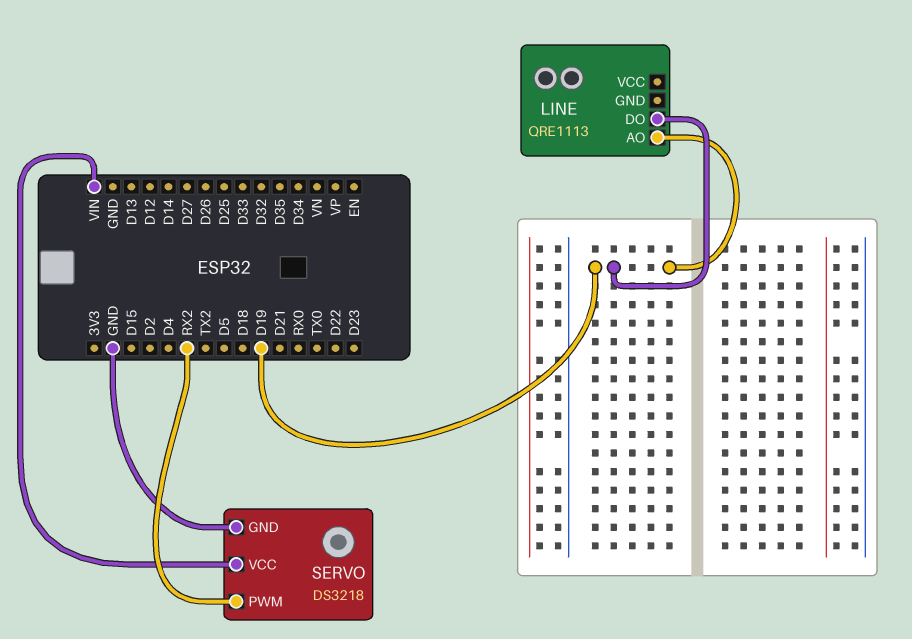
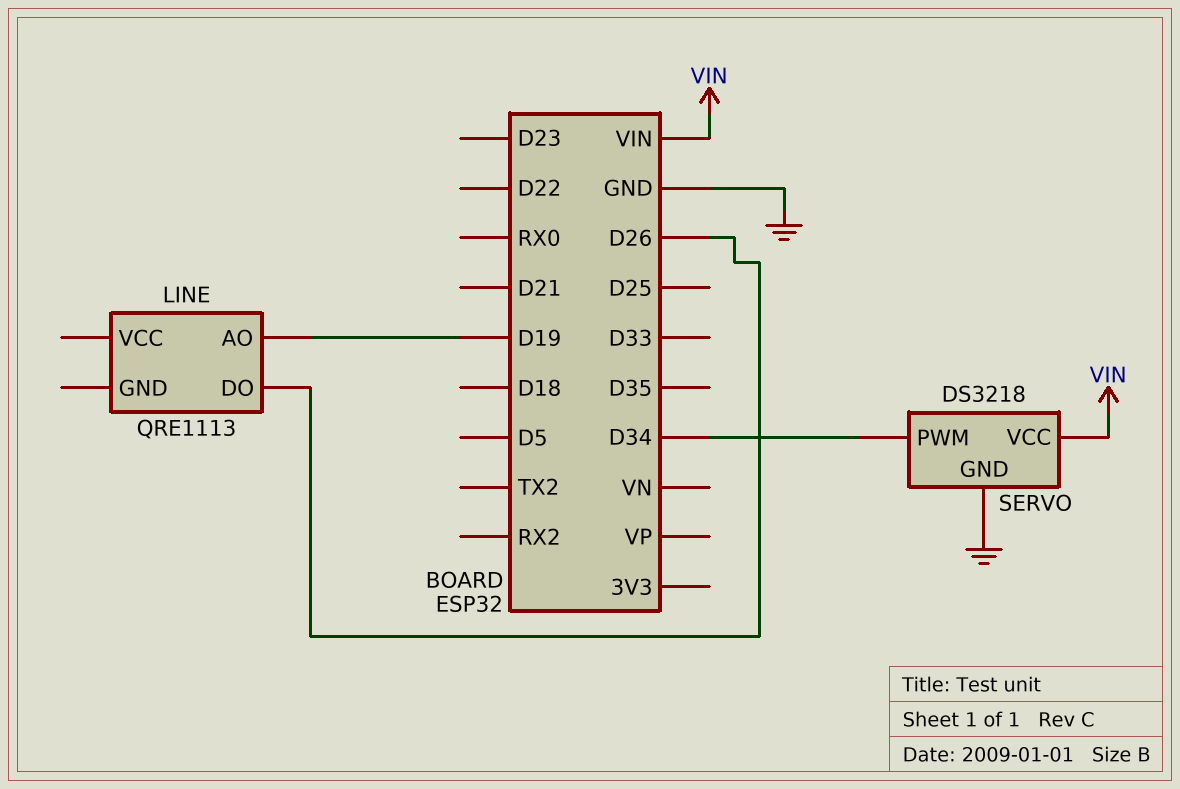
LINE pin DO: D19 -> D26
SERVO pin PWM: RX2 -> D34

